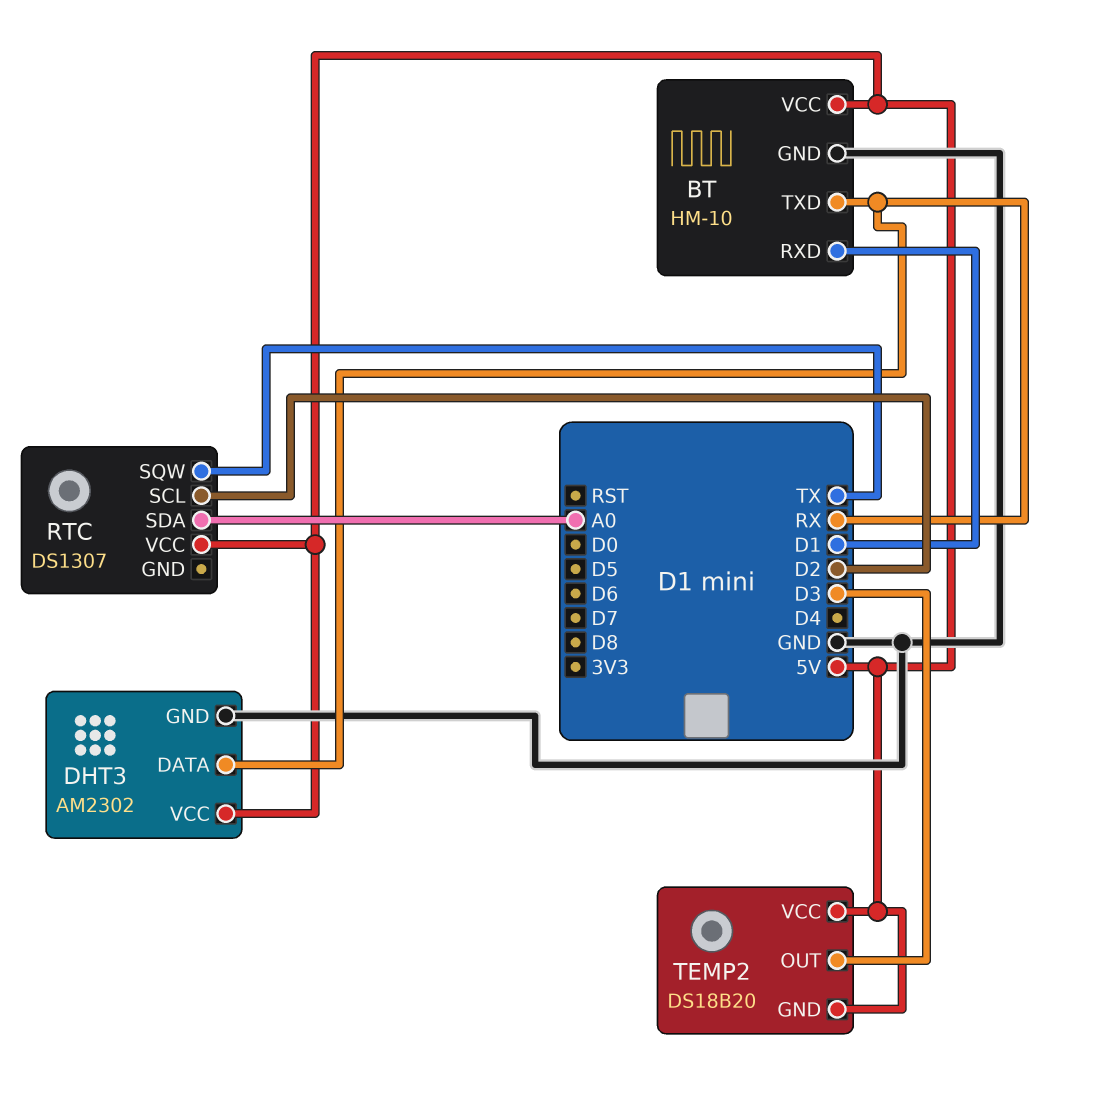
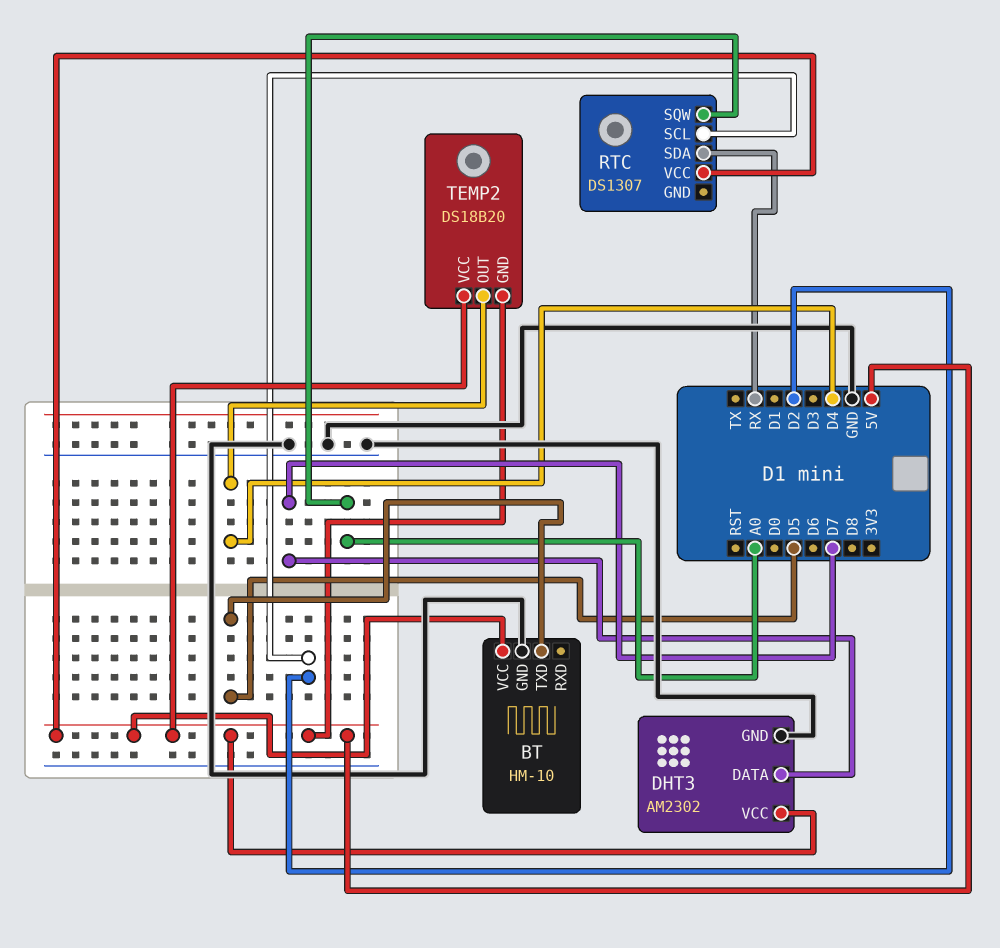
BT pin RXD: D1 -> none
BT pin TXD: RX -> D5
DHT3 pin DATA: RX -> D7
RTC pin SDA: A0 -> RX
RTC pin SQW: TX -> A0
TEMP2 pin OUT: D3 -> D4

